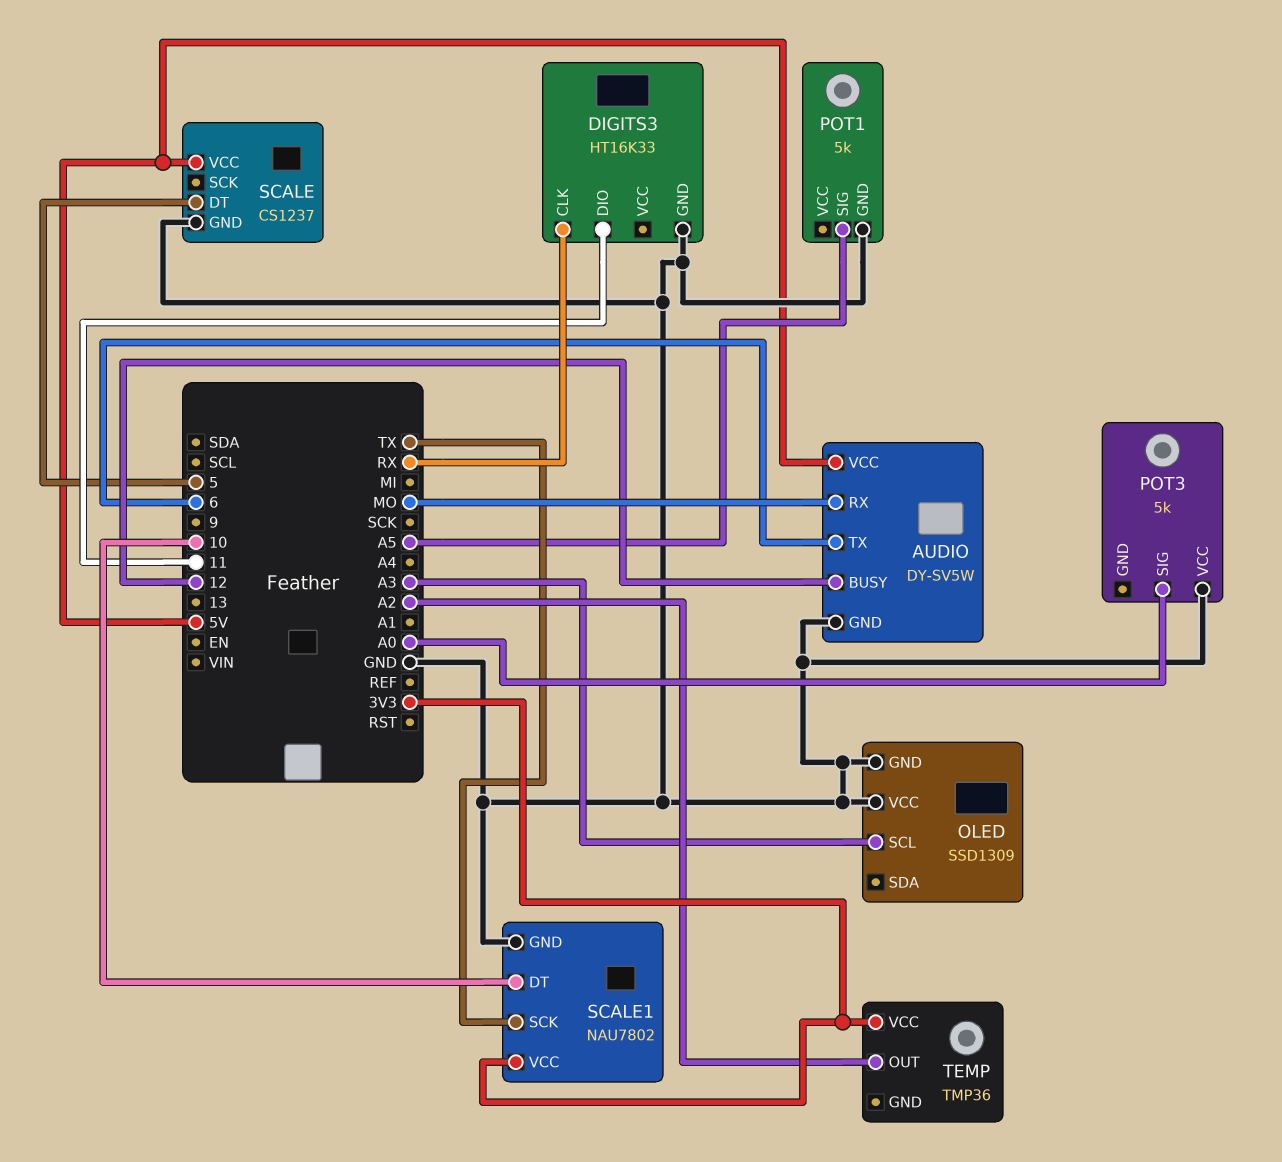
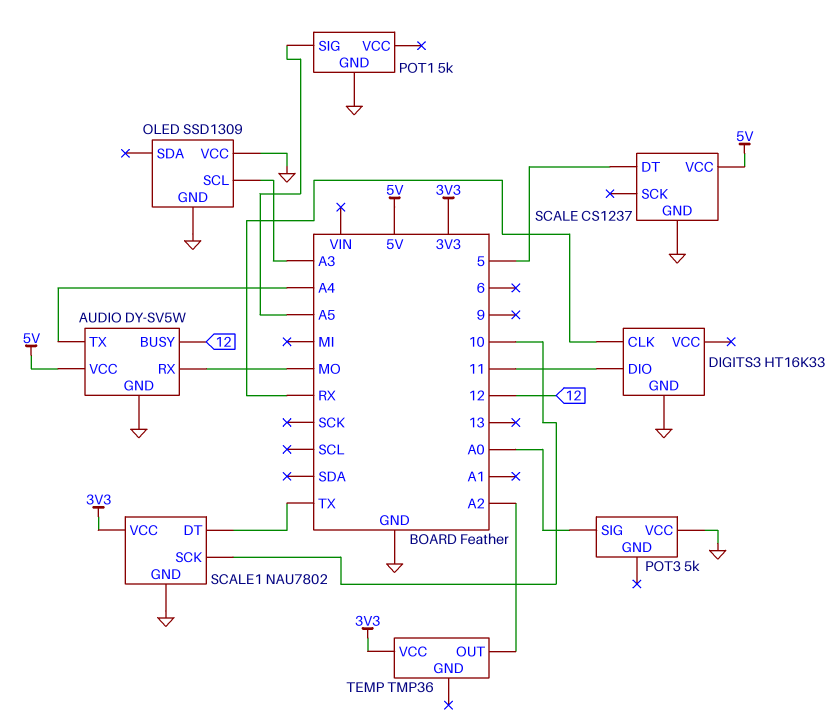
AUDIO pin TX: 6 -> A4
SCALE1 pin DT: 10 -> TX
SCALE1 pin SCK: TX -> 10

